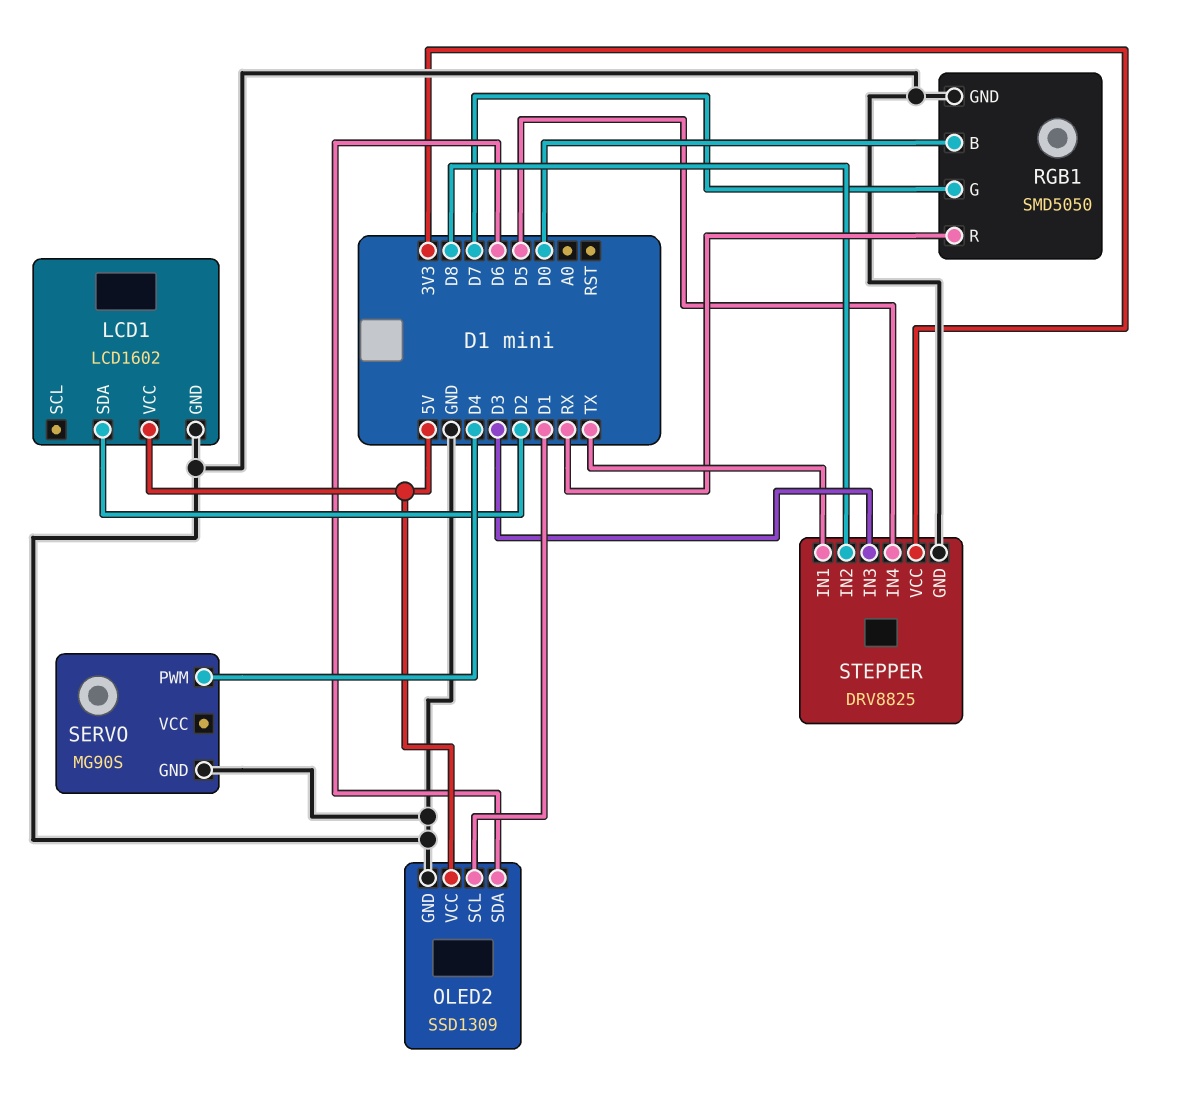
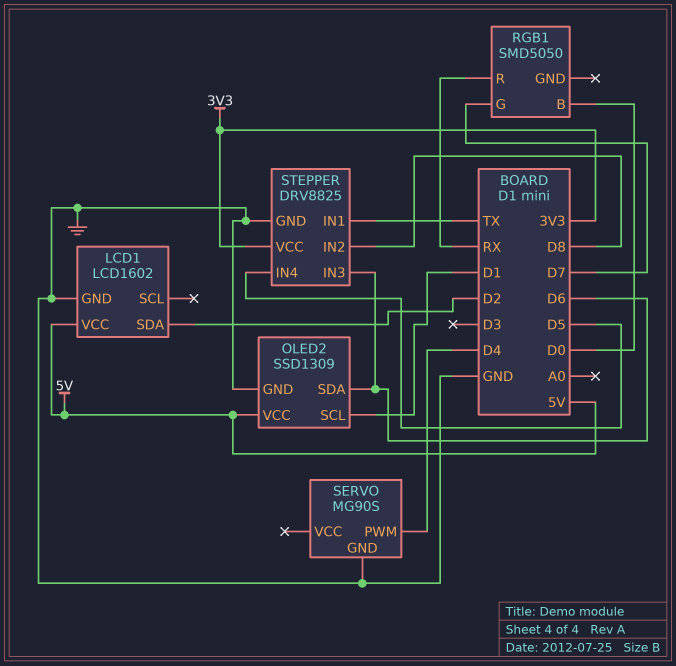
RGB1 pin GND: GND -> none
STEPPER pin IN3: D3 -> D6

